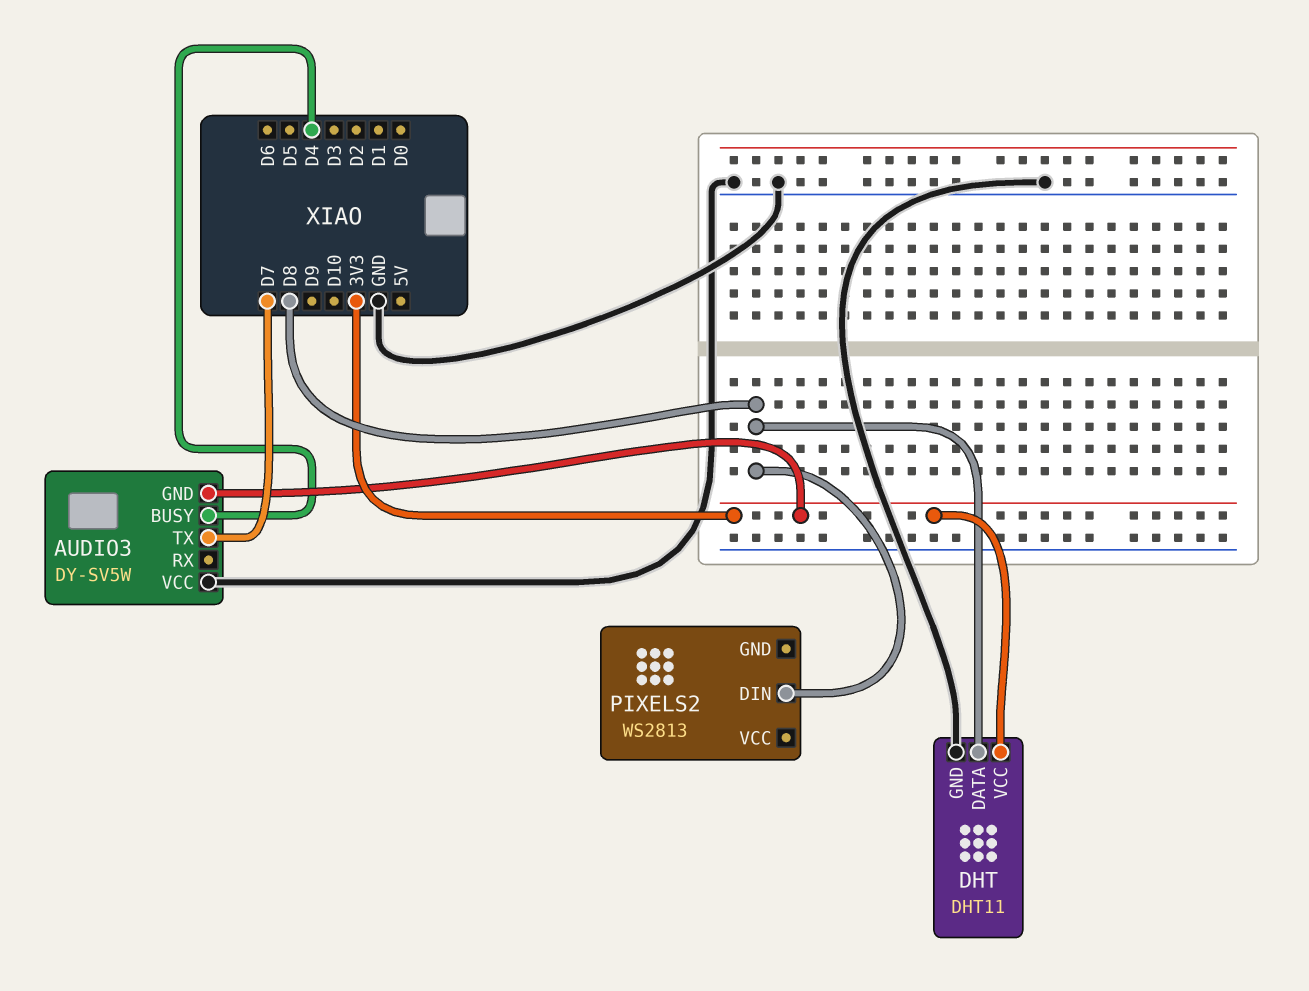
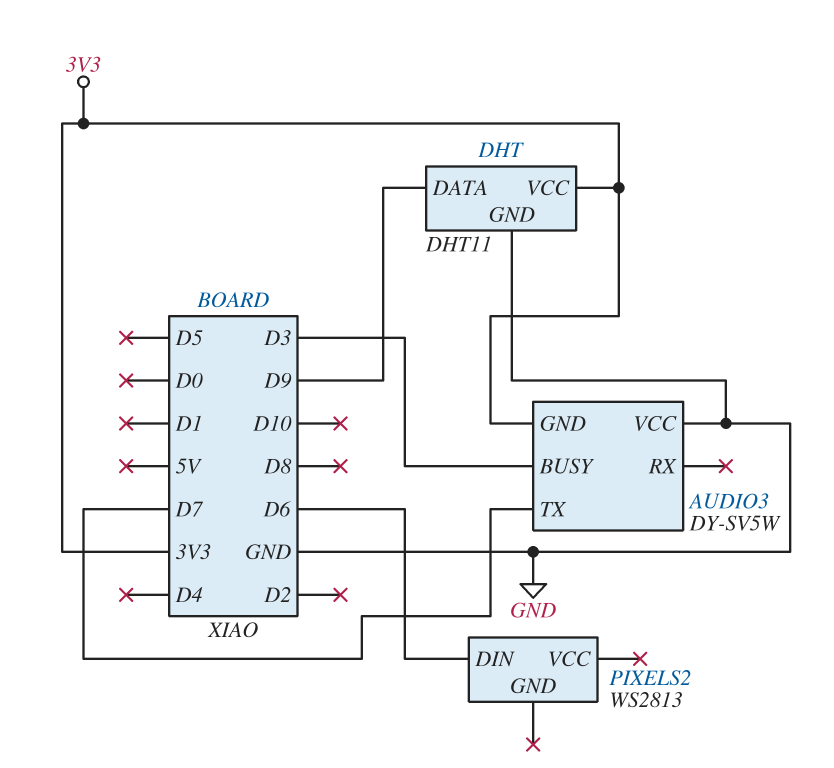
AUDIO3 pin BUSY: D4 -> D3
DHT pin DATA: D8 -> D9
PIXELS2 pin DIN: D8 -> D6

